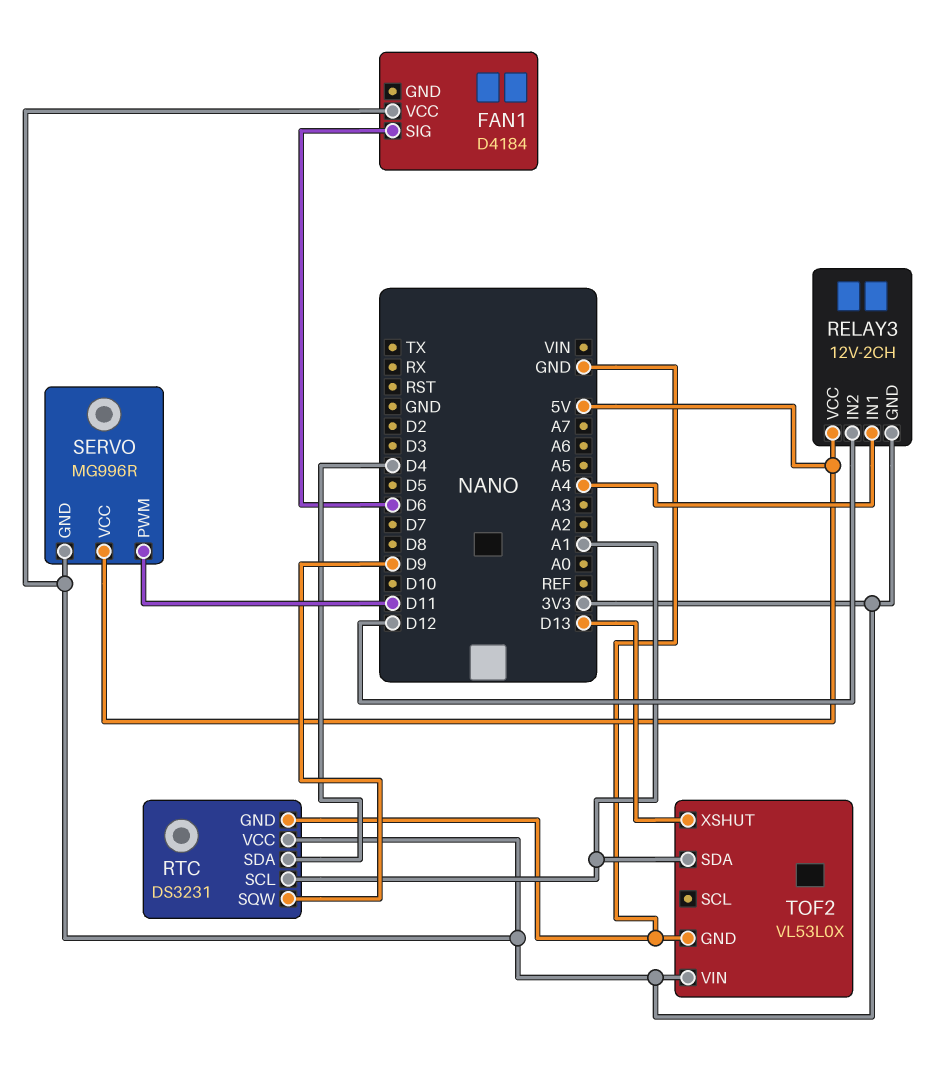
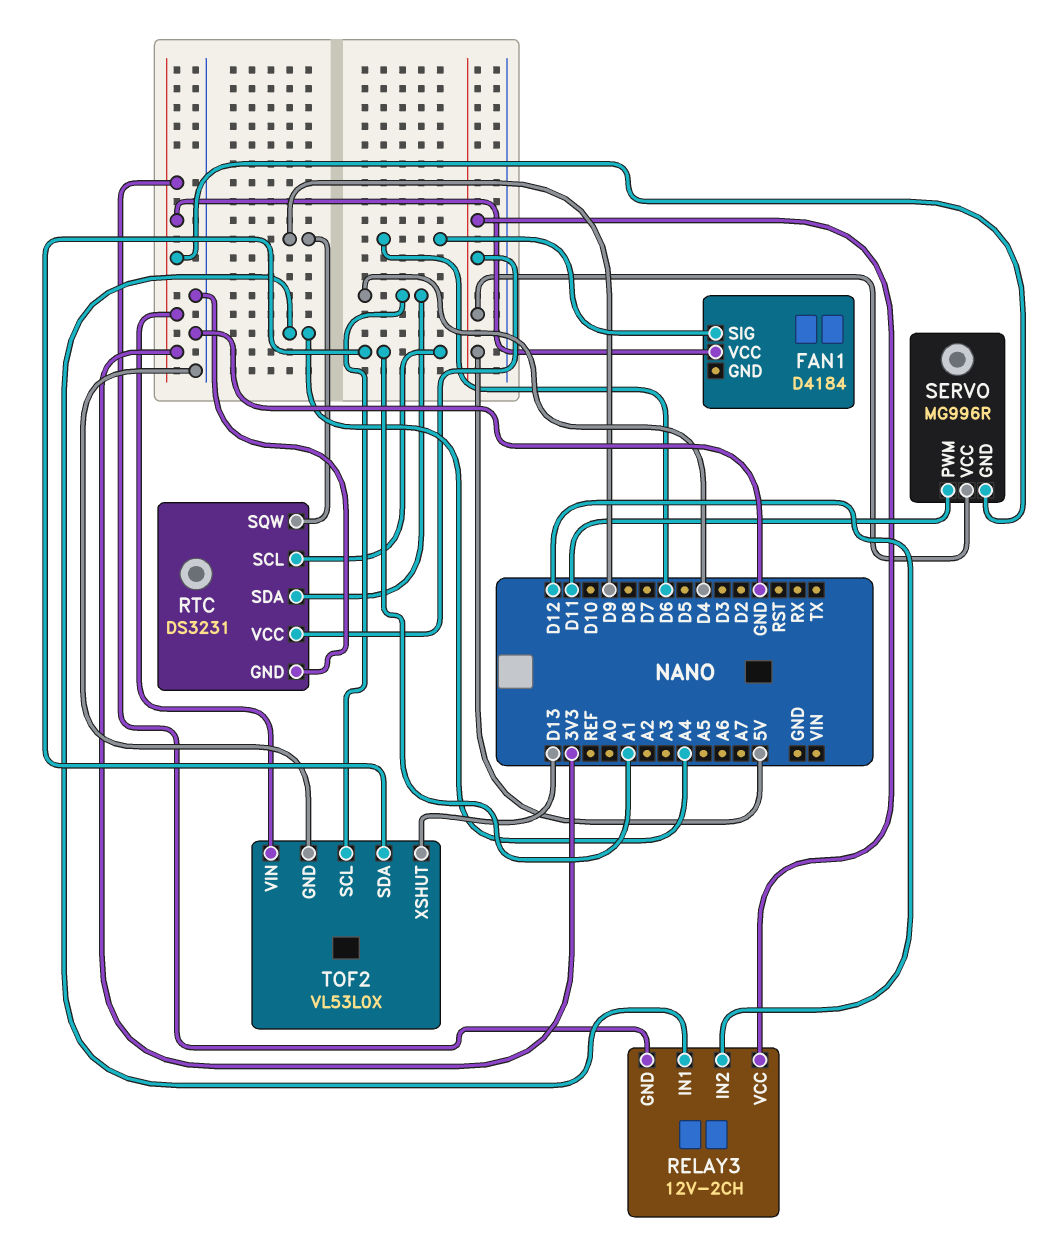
RTC pin VCC: 3V3 -> 5V
TOF2 pin SCL: none -> D4

